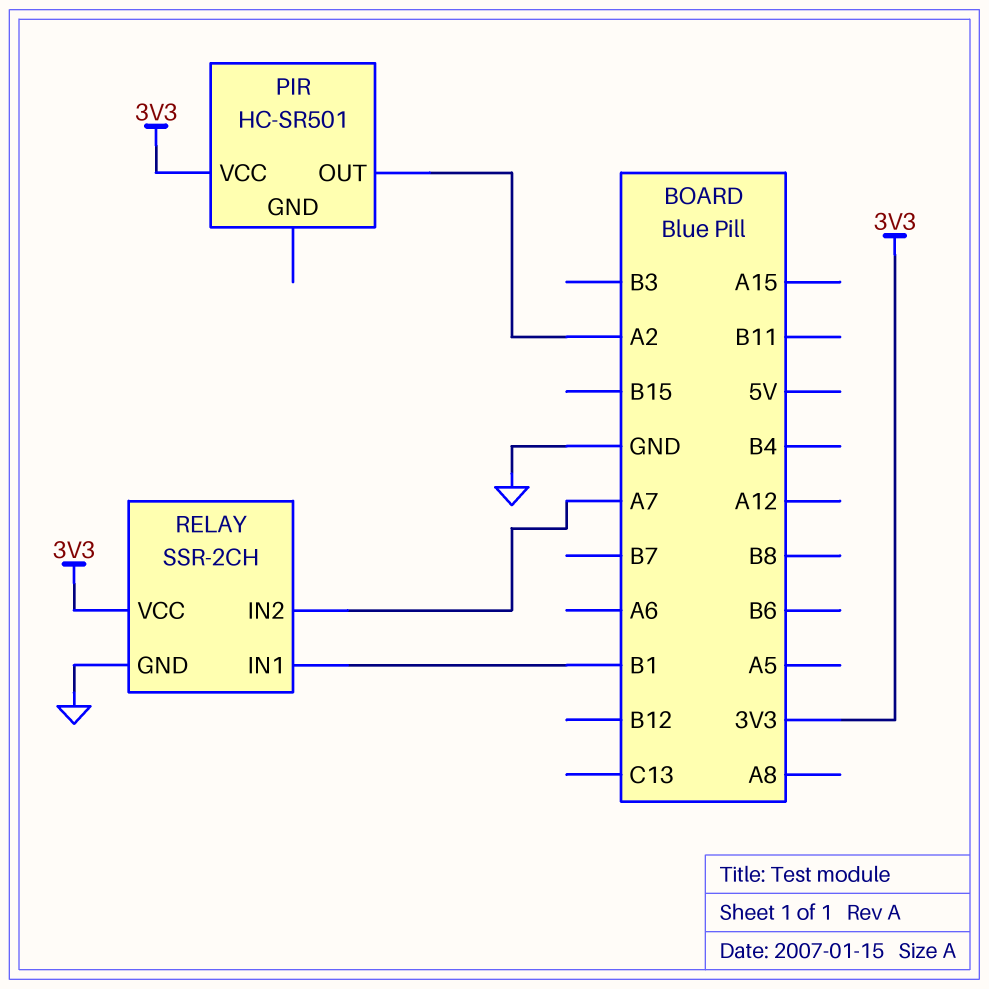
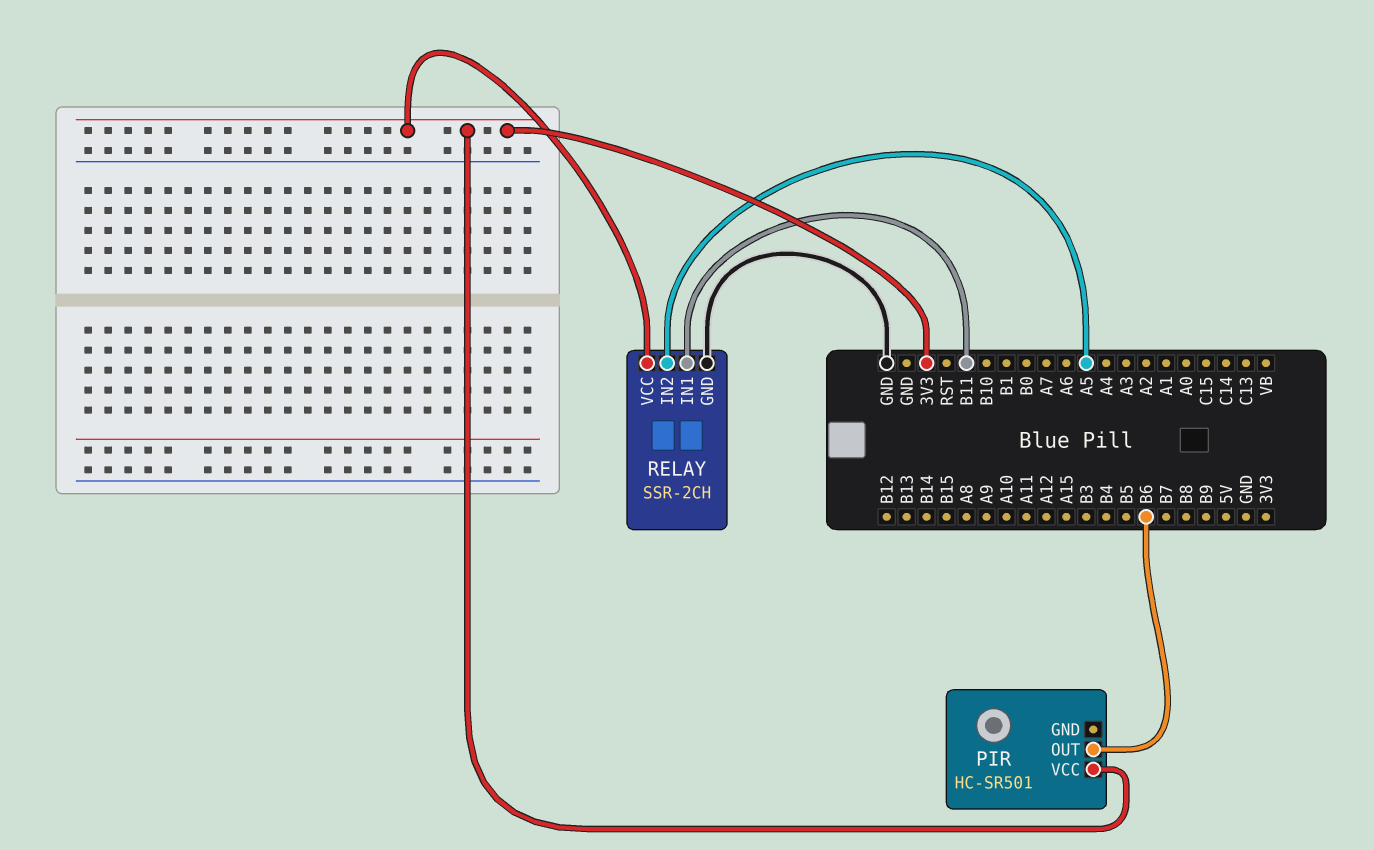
PIR pin OUT: A2 -> B6
RELAY pin IN1: B1 -> B11
RELAY pin IN2: A7 -> A5

